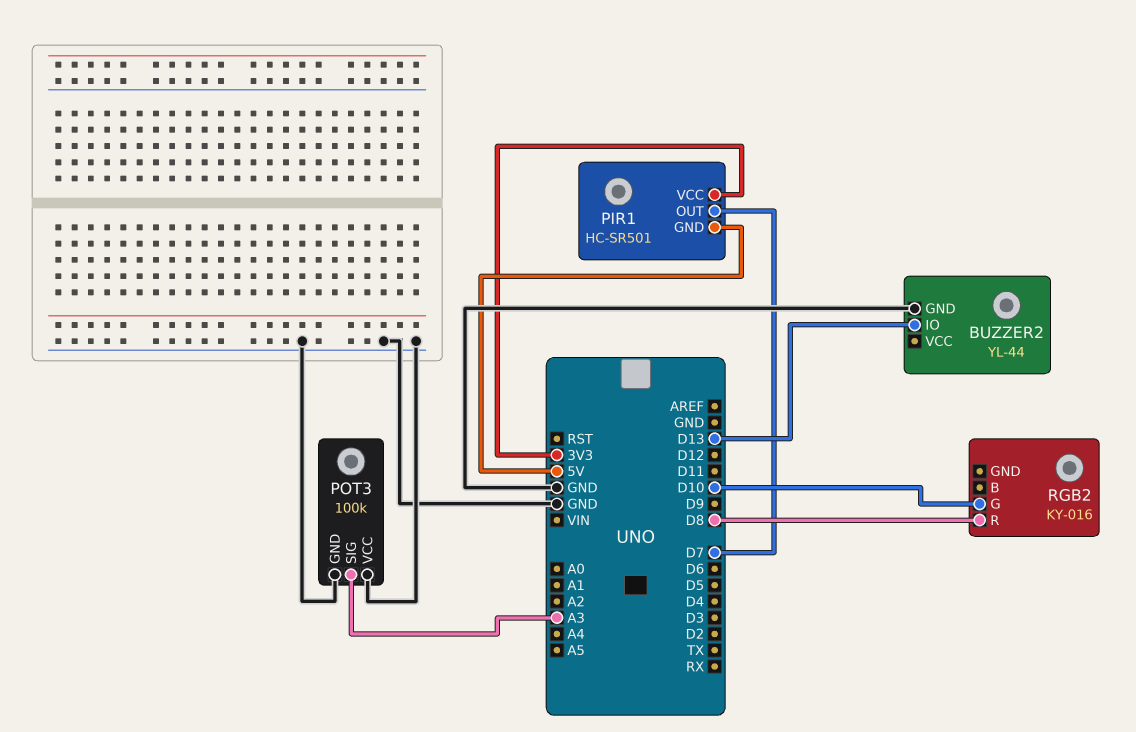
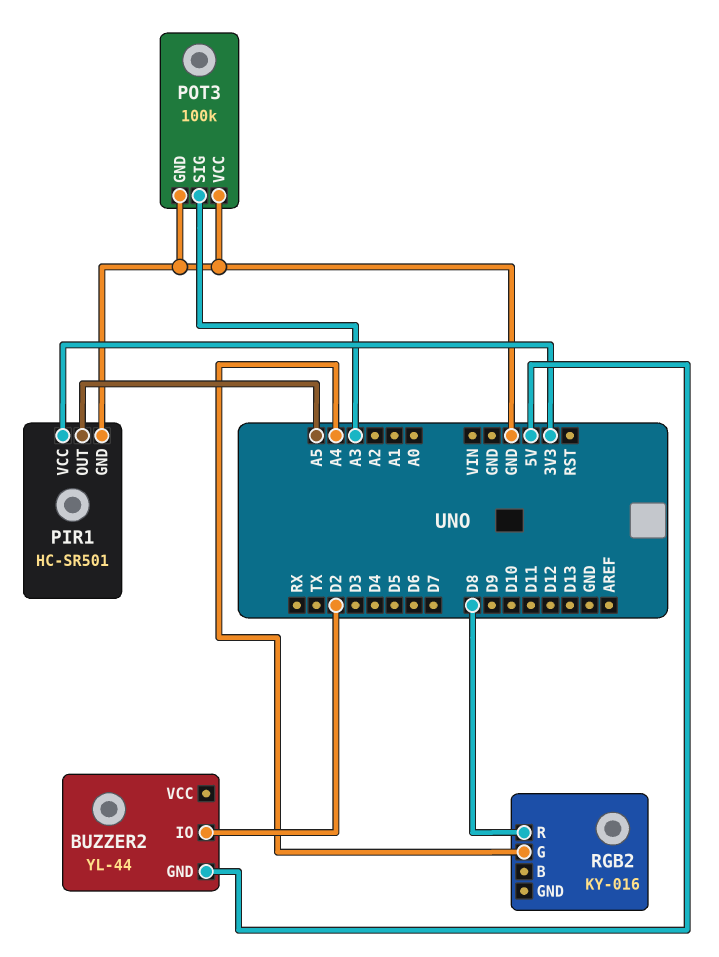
BUZZER2 pin GND: GND -> 5V
BUZZER2 pin IO: D13 -> D2
PIR1 pin GND: 5V -> GND
PIR1 pin OUT: D7 -> A5
RGB2 pin G: D10 -> A4

